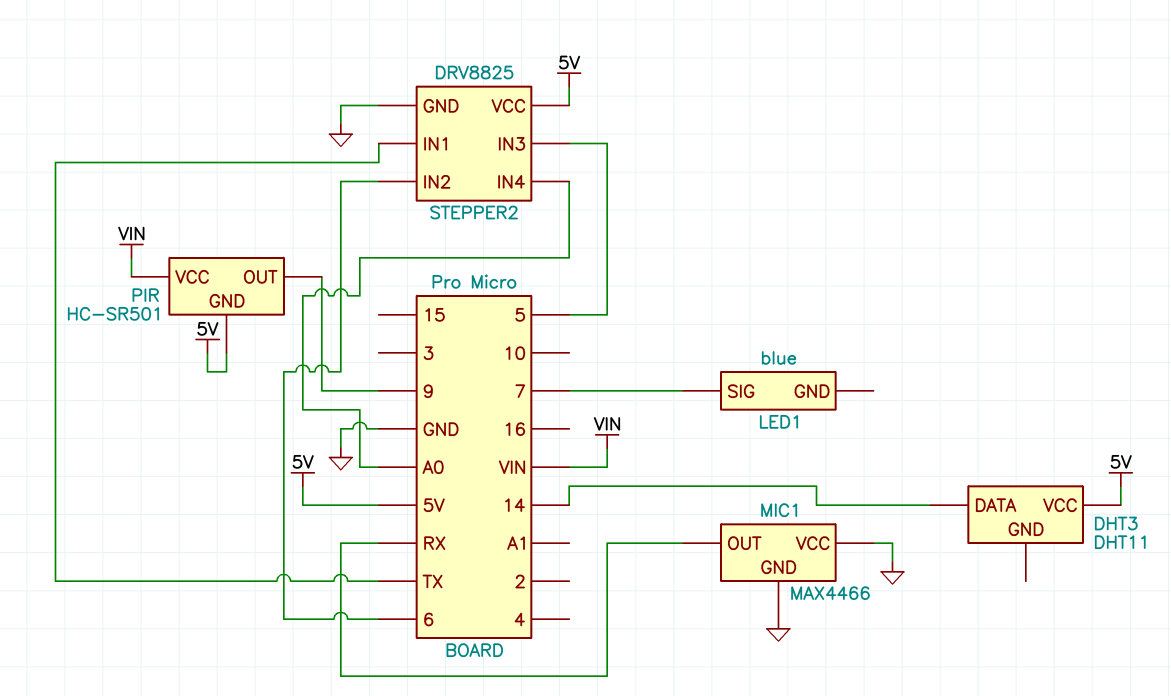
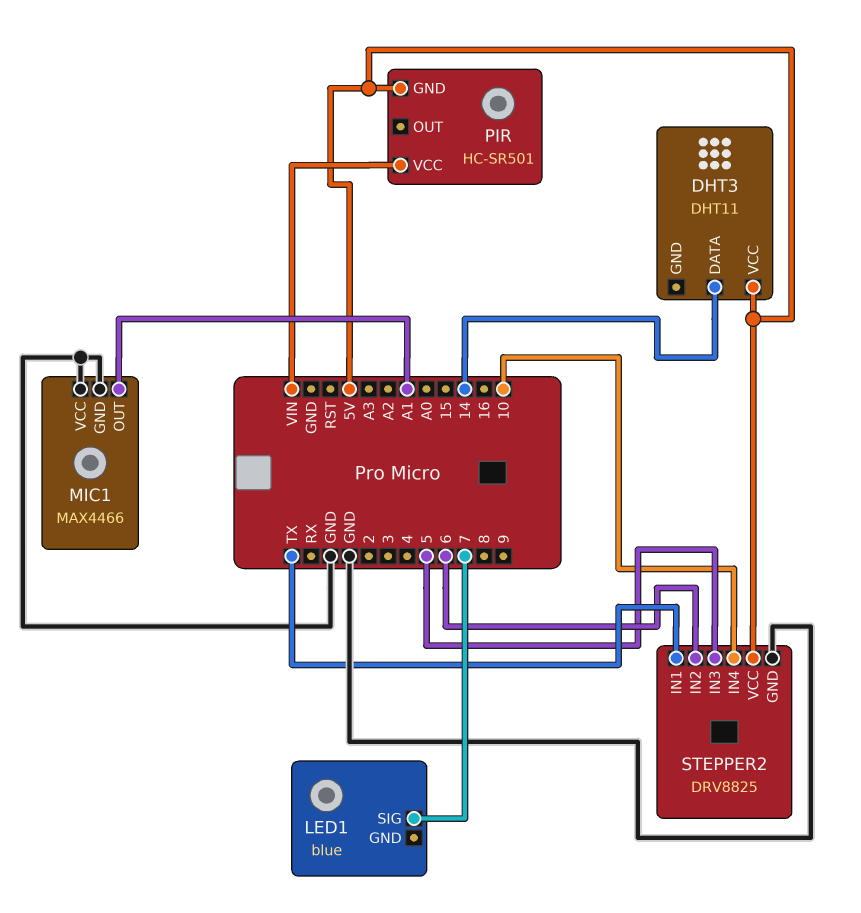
MIC1 pin OUT: RX -> A1
PIR pin OUT: 9 -> none
STEPPER2 pin IN4: A0 -> 10

